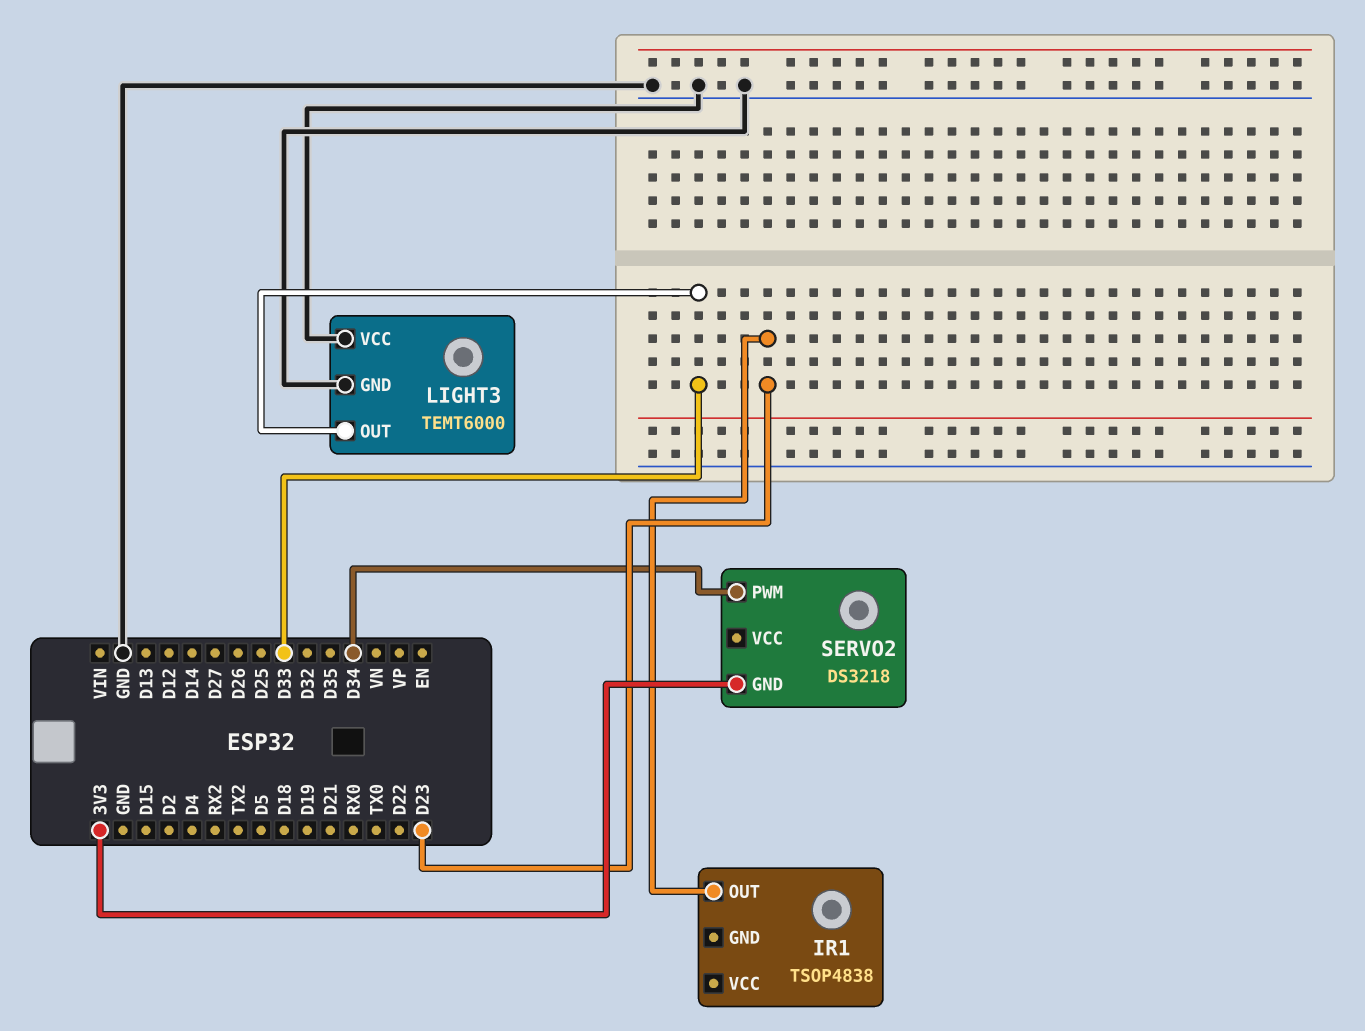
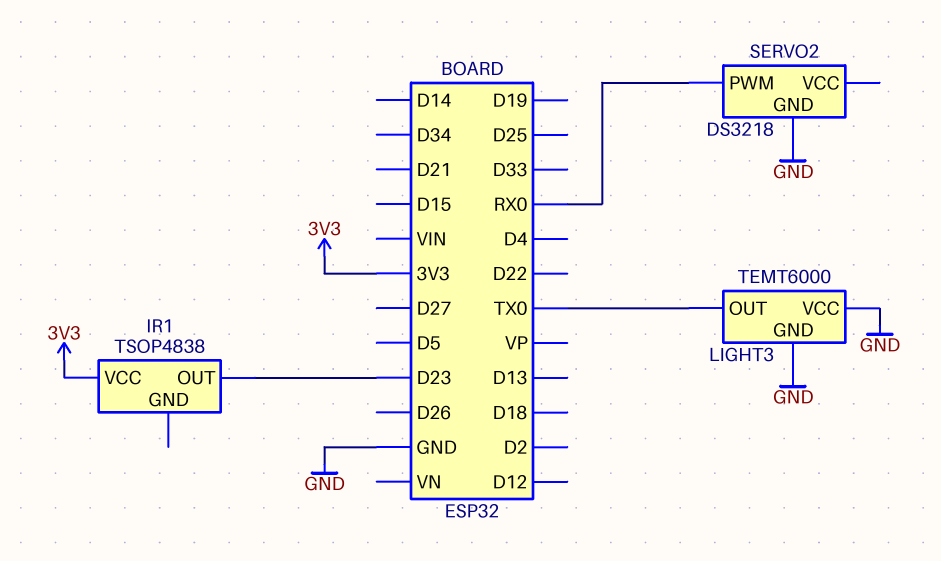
IR1 pin VCC: none -> 3V3
LIGHT3 pin OUT: D33 -> TX0
SERVO2 pin GND: 3V3 -> GND
SERVO2 pin PWM: D34 -> RX0

